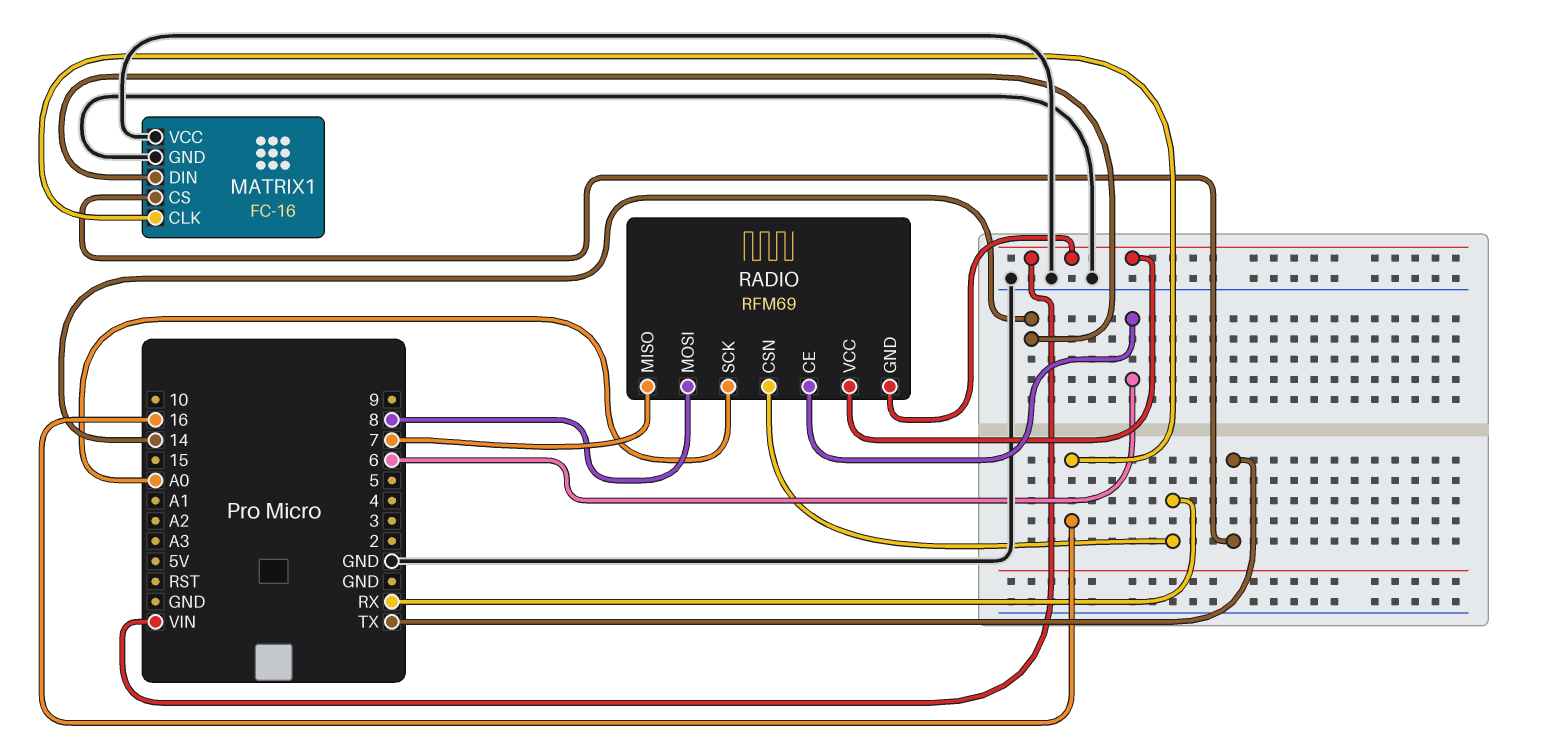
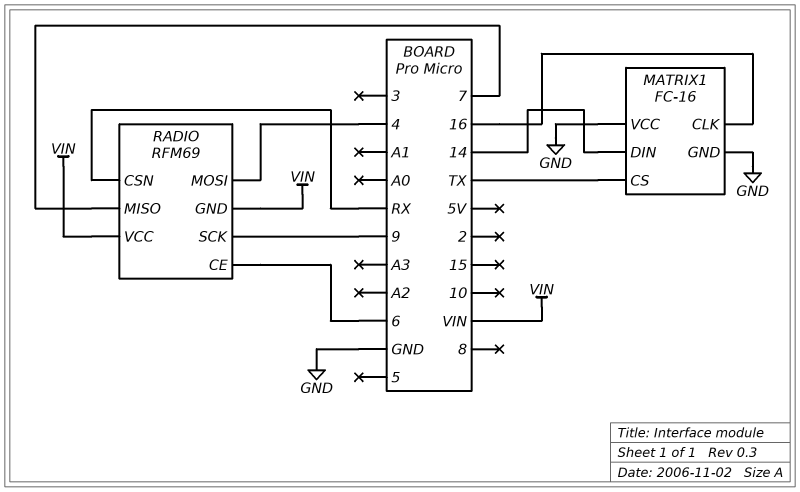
RADIO pin MOSI: 8 -> 4
RADIO pin SCK: A0 -> 9

